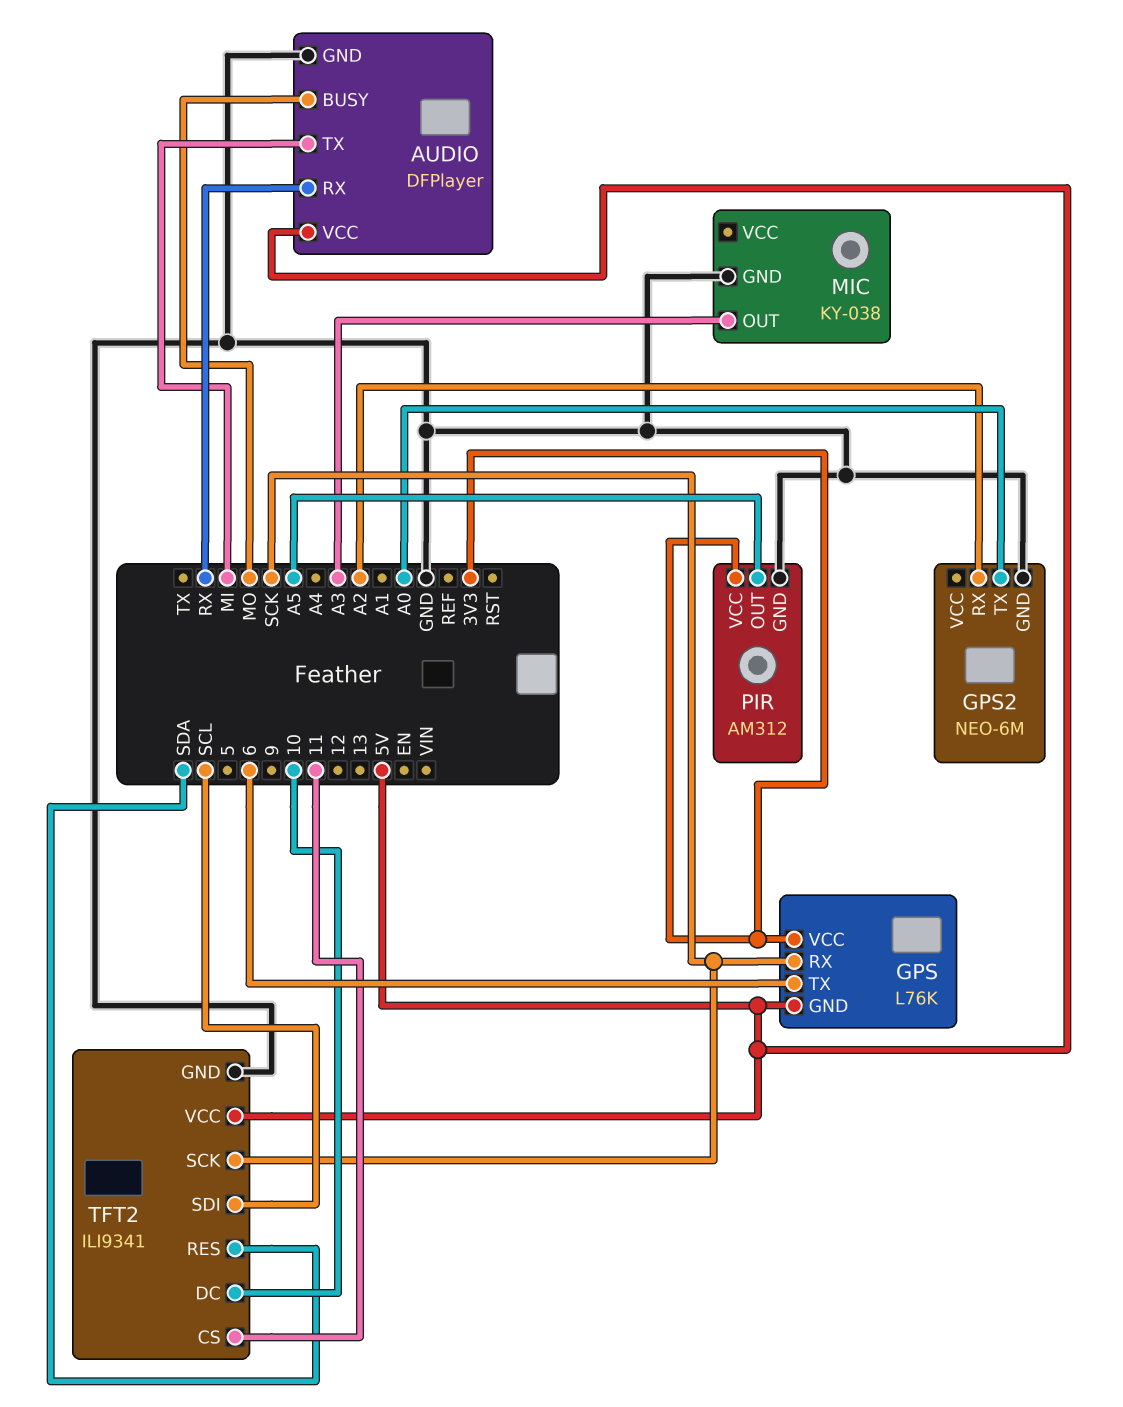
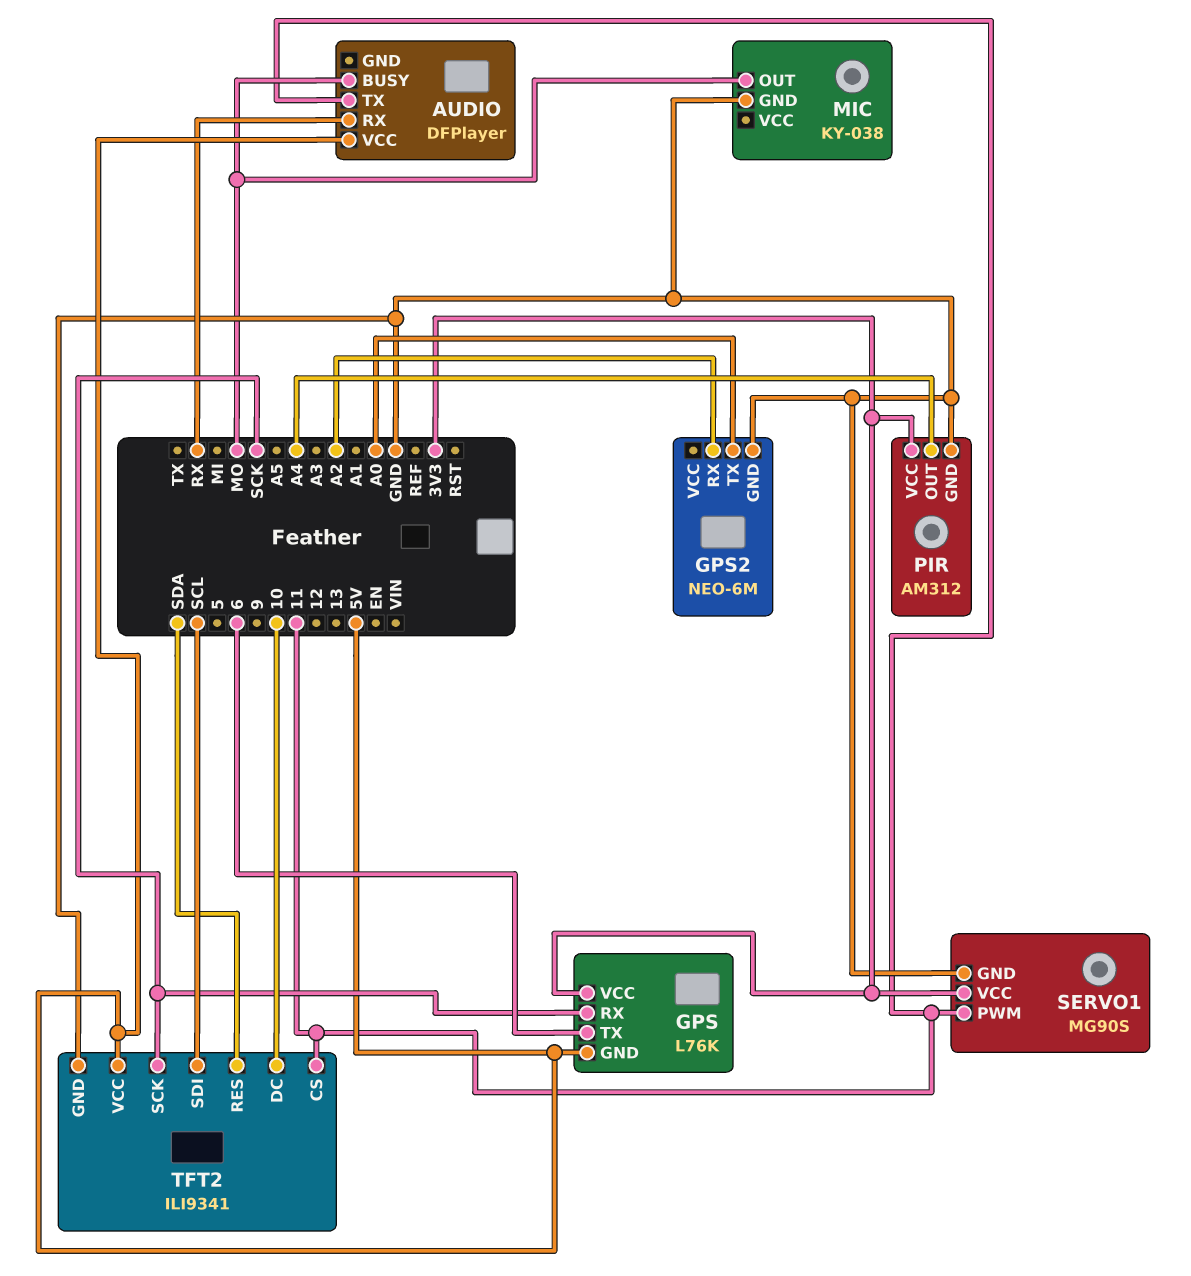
AUDIO pin GND: GND -> none
AUDIO pin TX: MI -> 11
MIC pin OUT: A3 -> MO
PIR pin OUT: A5 -> A4
SERVO1: none -> MG90S
SERVO1 pin GND: none -> GND
SERVO1 pin PWM: none -> 11
SERVO1 pin VCC: none -> 3V3

